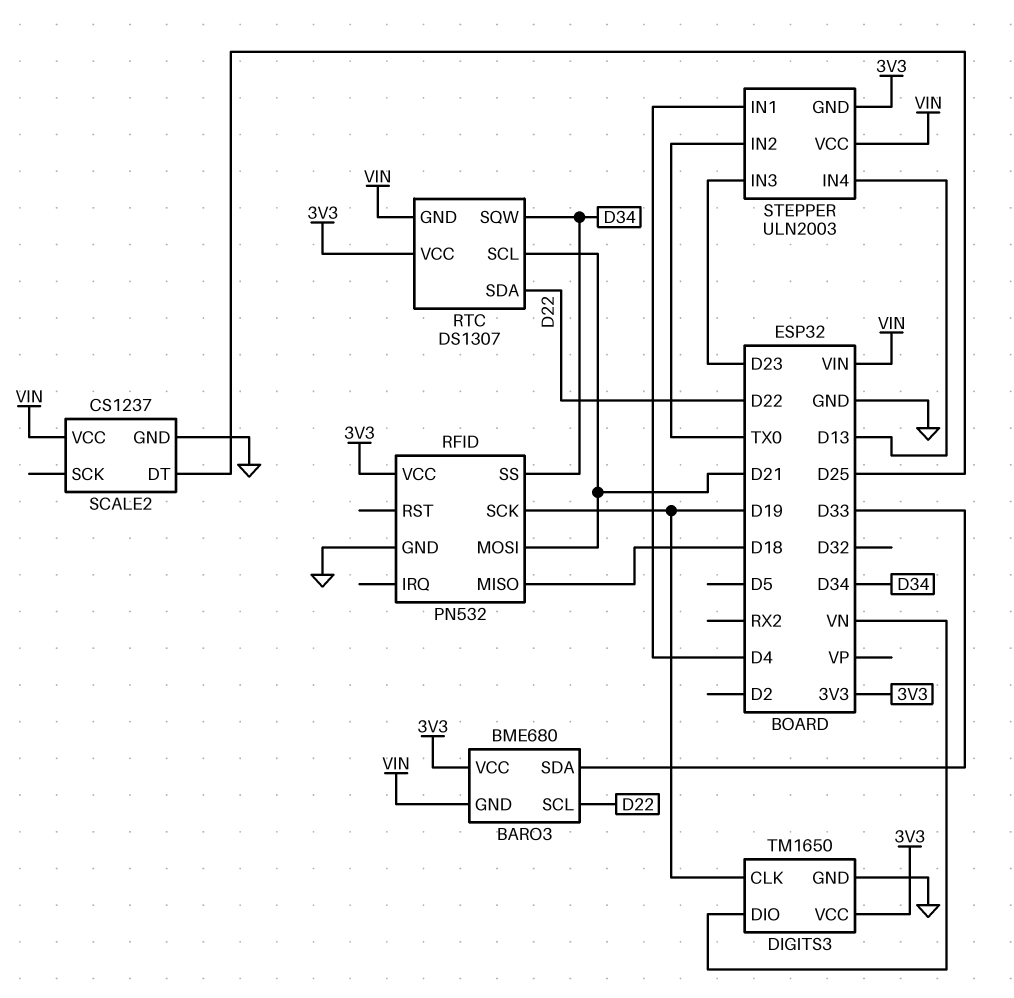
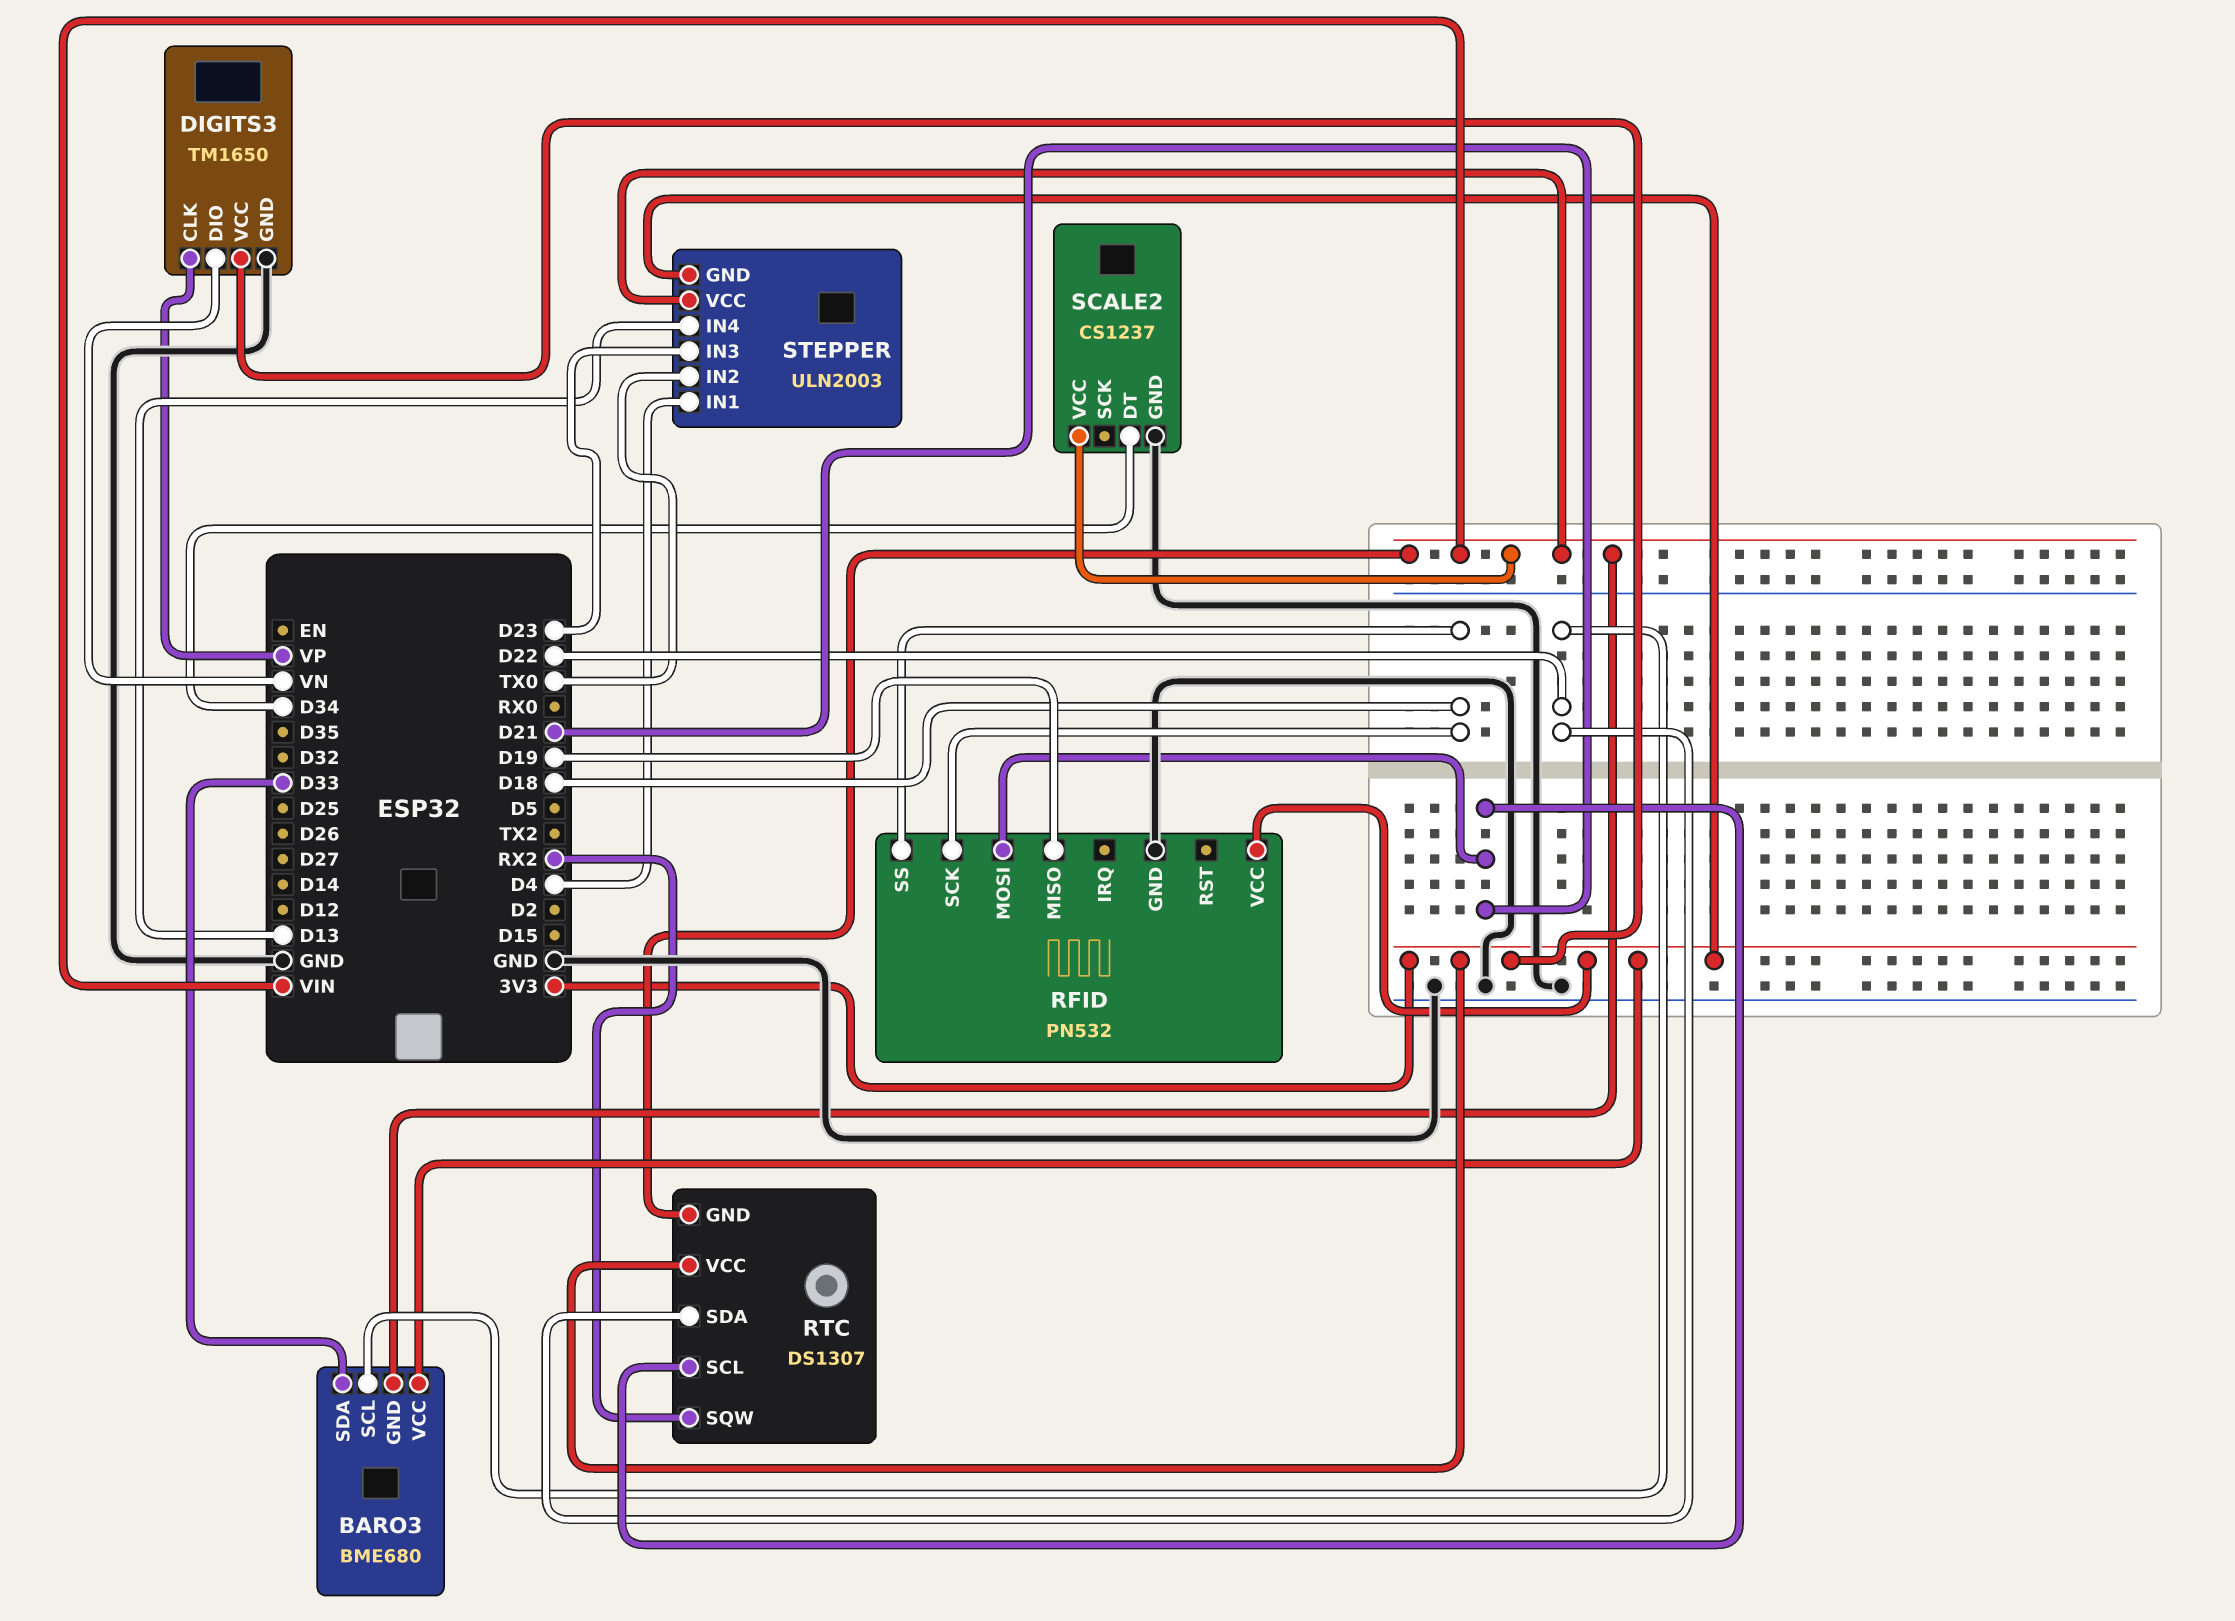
DIGITS3 pin CLK: D19 -> VP
RFID pin MISO: D18 -> D19
RFID pin SCK: D19 -> D18
RFID pin SS: D34 -> D18
RTC pin SQW: D34 -> RX2
SCALE2 pin DT: D25 -> D34

